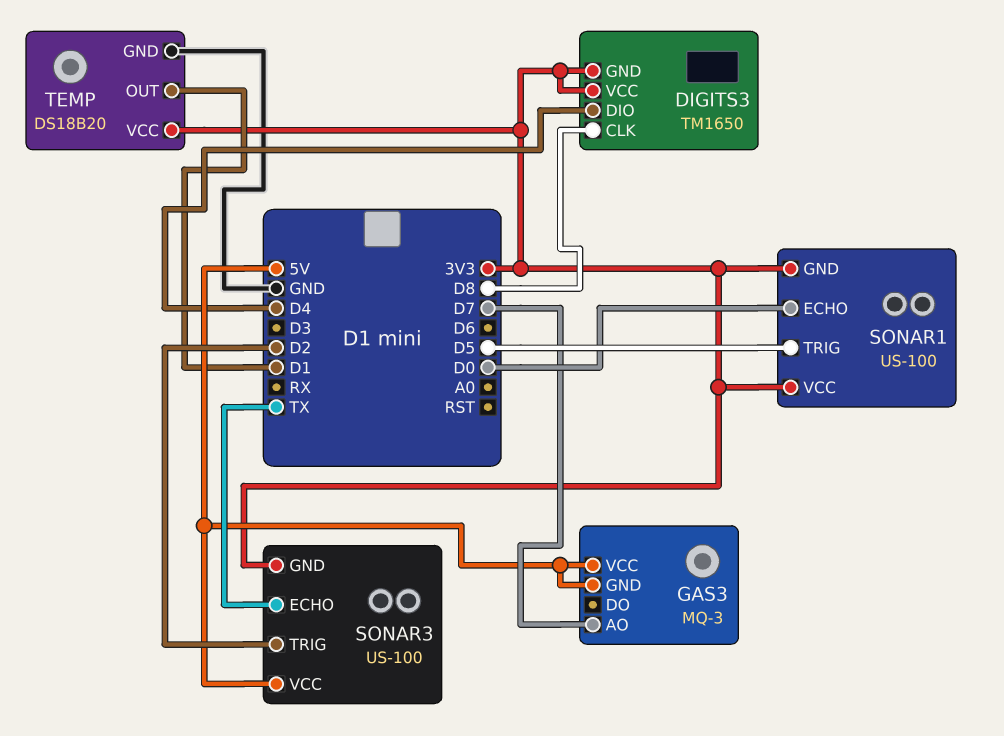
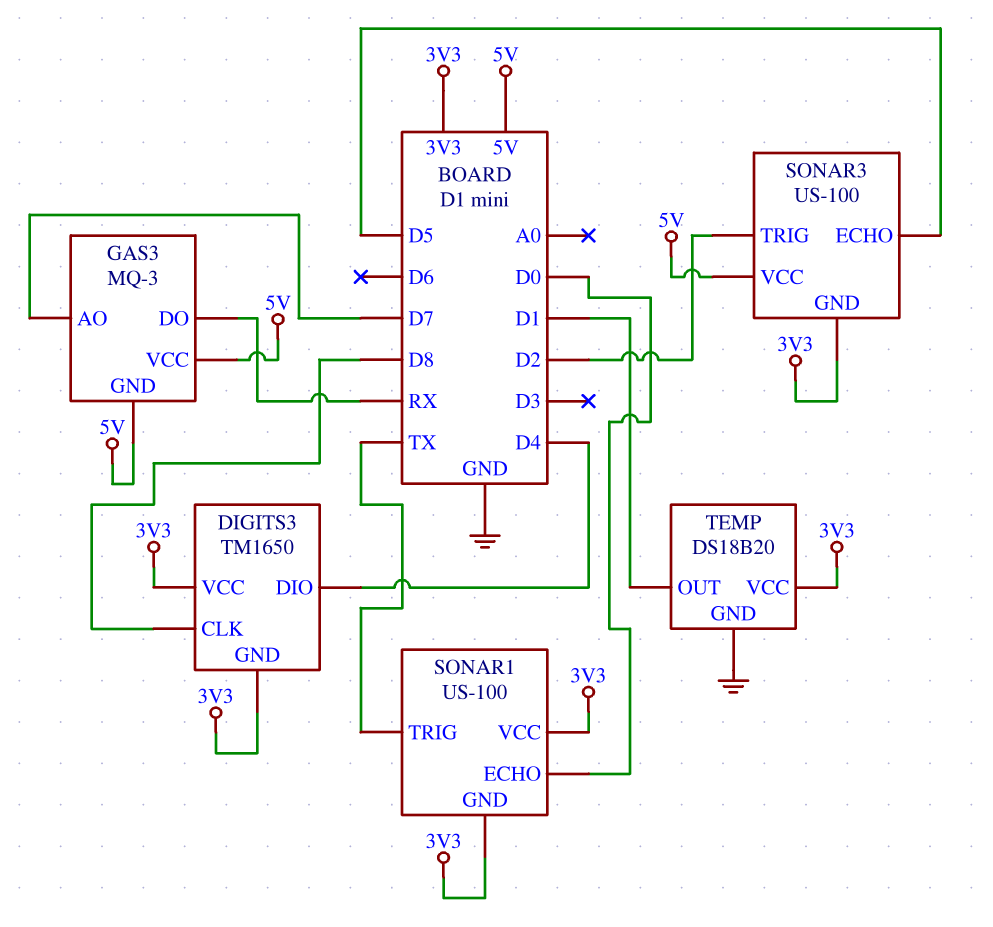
GAS3 pin DO: none -> RX
SONAR1 pin TRIG: D5 -> TX
SONAR3 pin ECHO: TX -> D5

